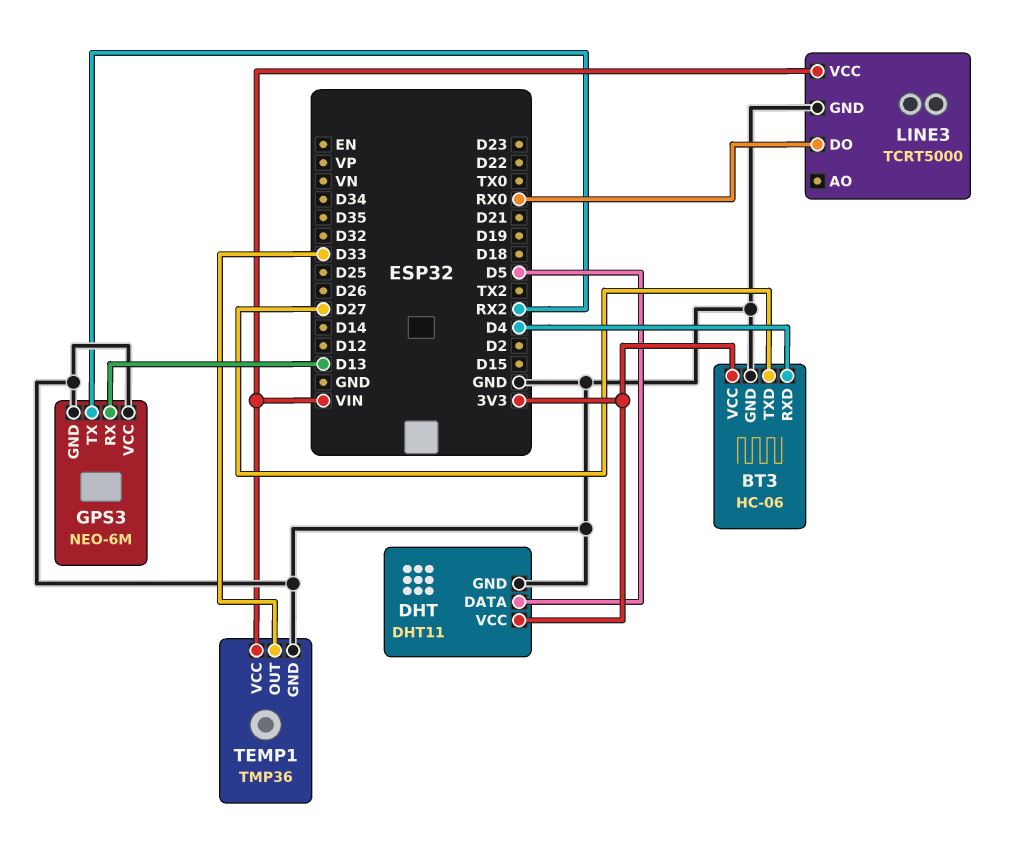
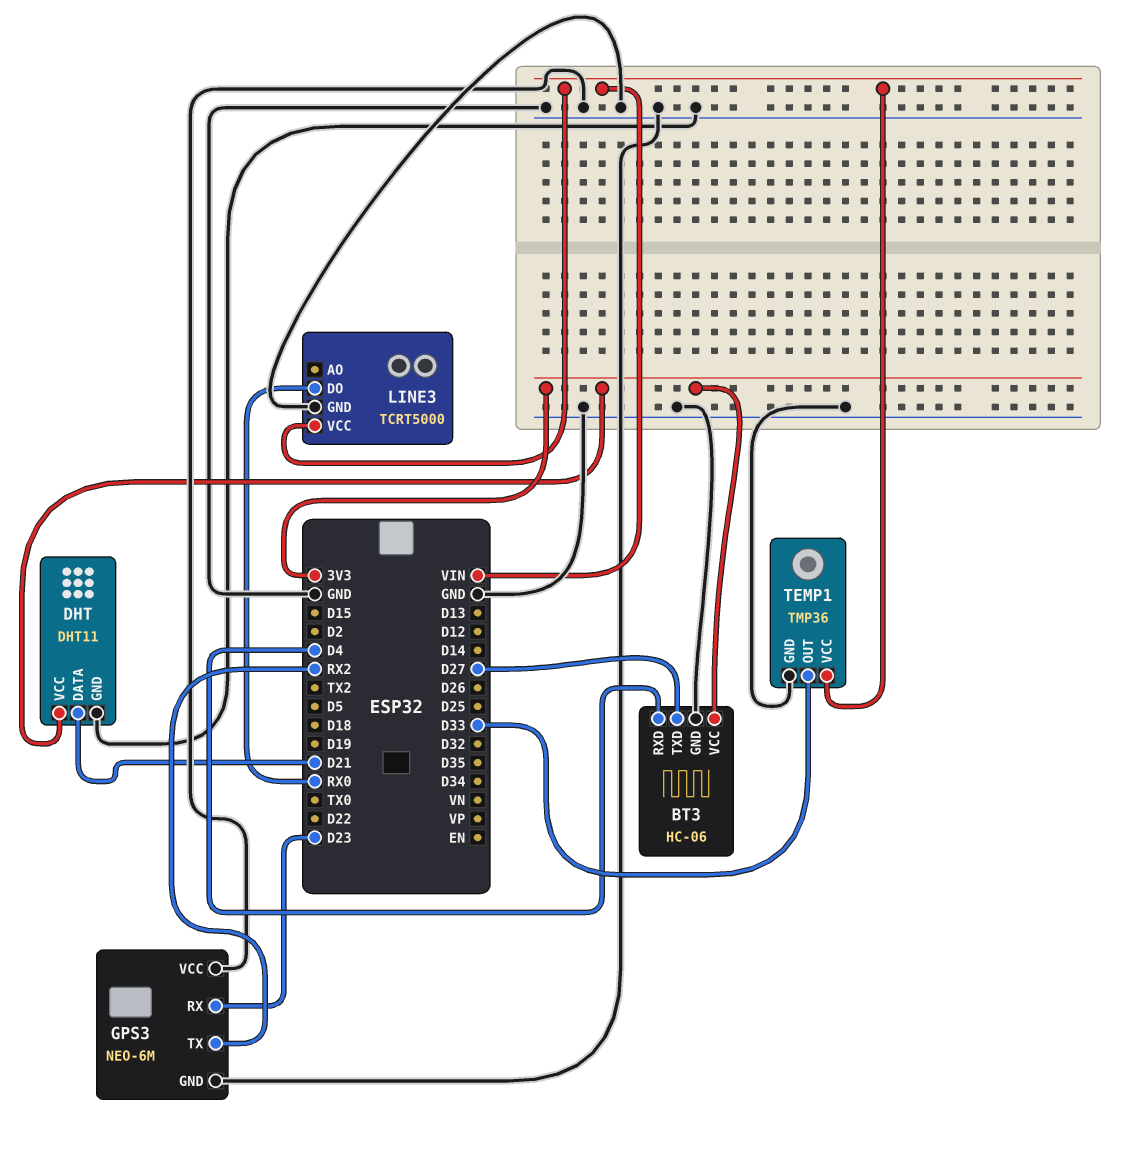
DHT pin DATA: D5 -> D21
GPS3 pin RX: D13 -> D23

